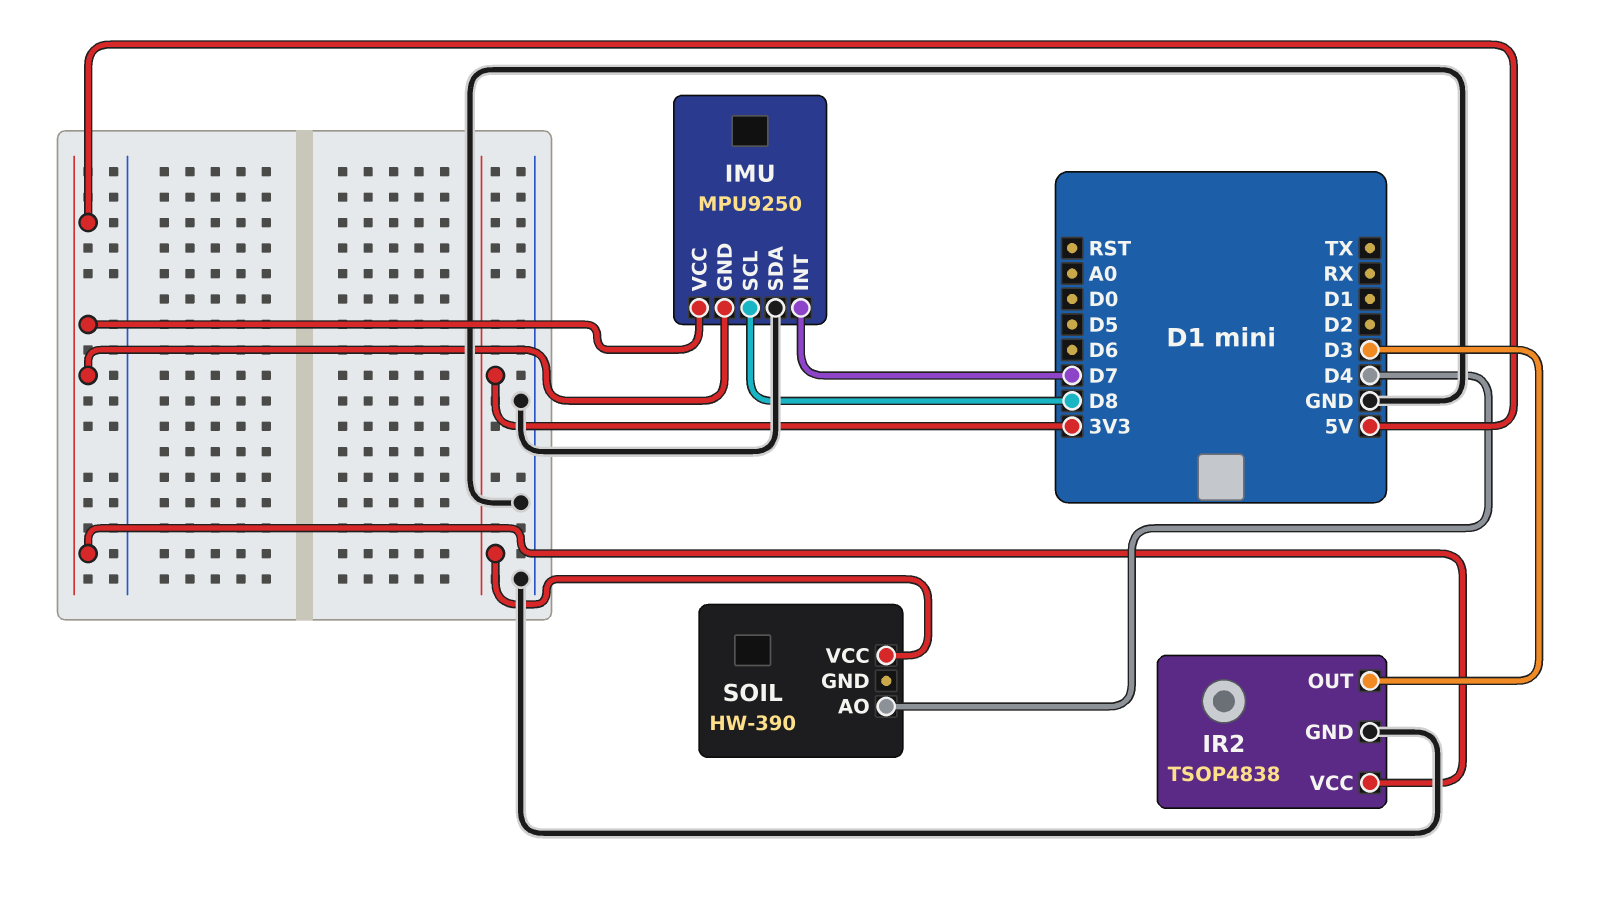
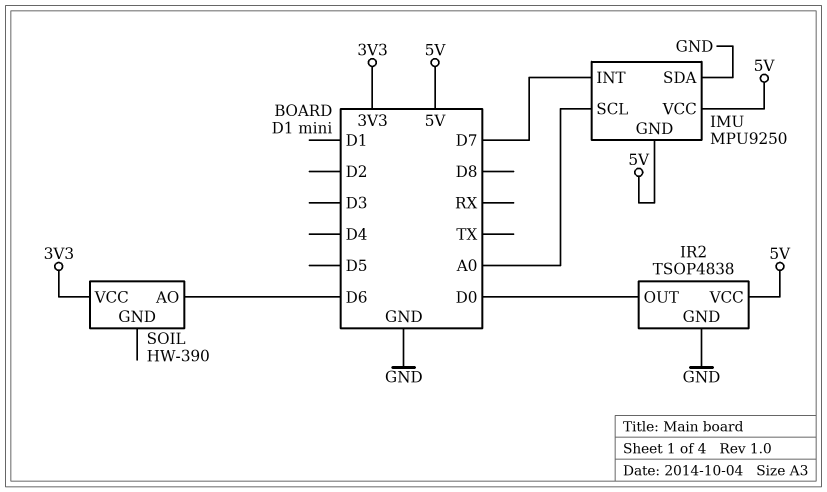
IMU pin SCL: D8 -> A0
IR2 pin OUT: D3 -> D0
SOIL pin AO: D4 -> D6

